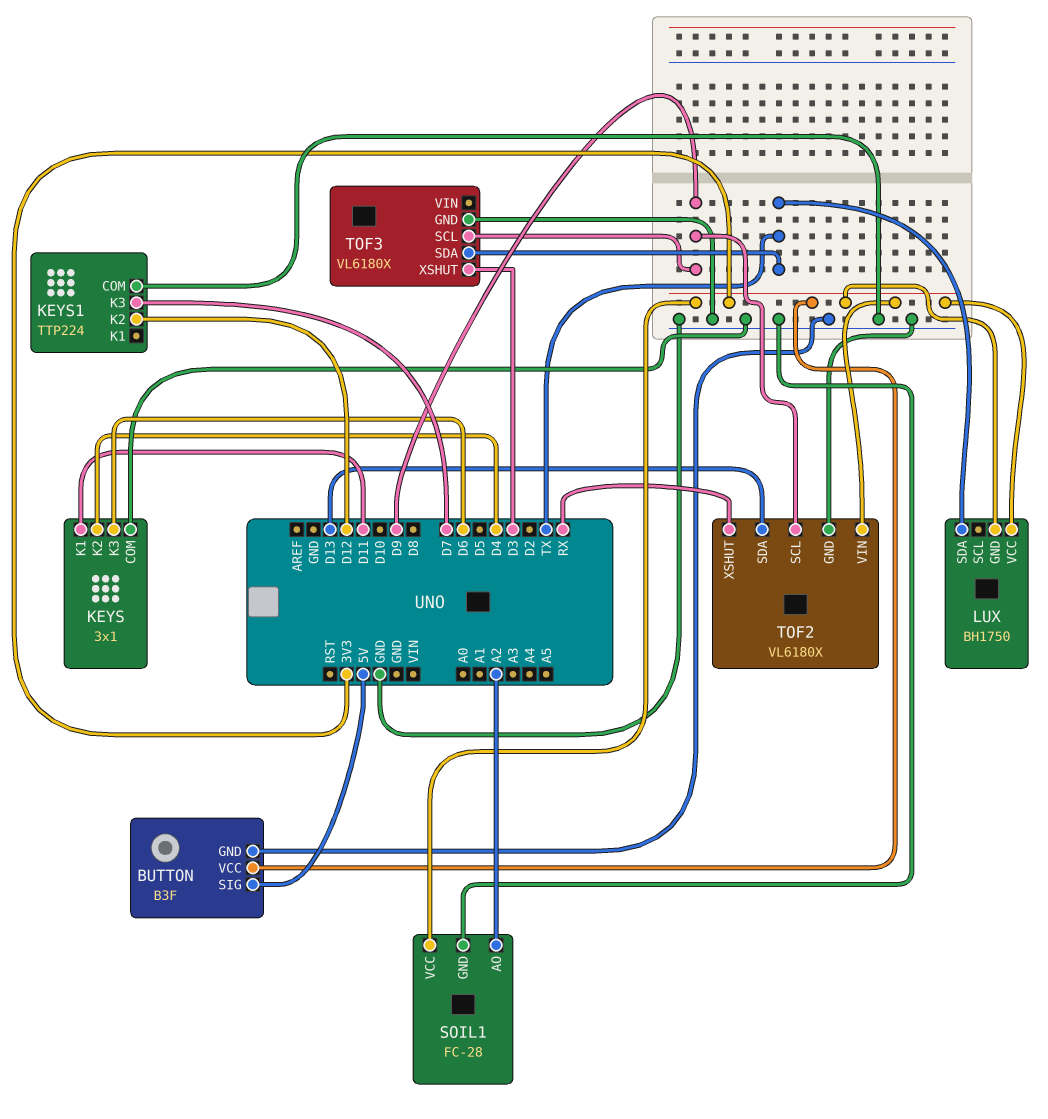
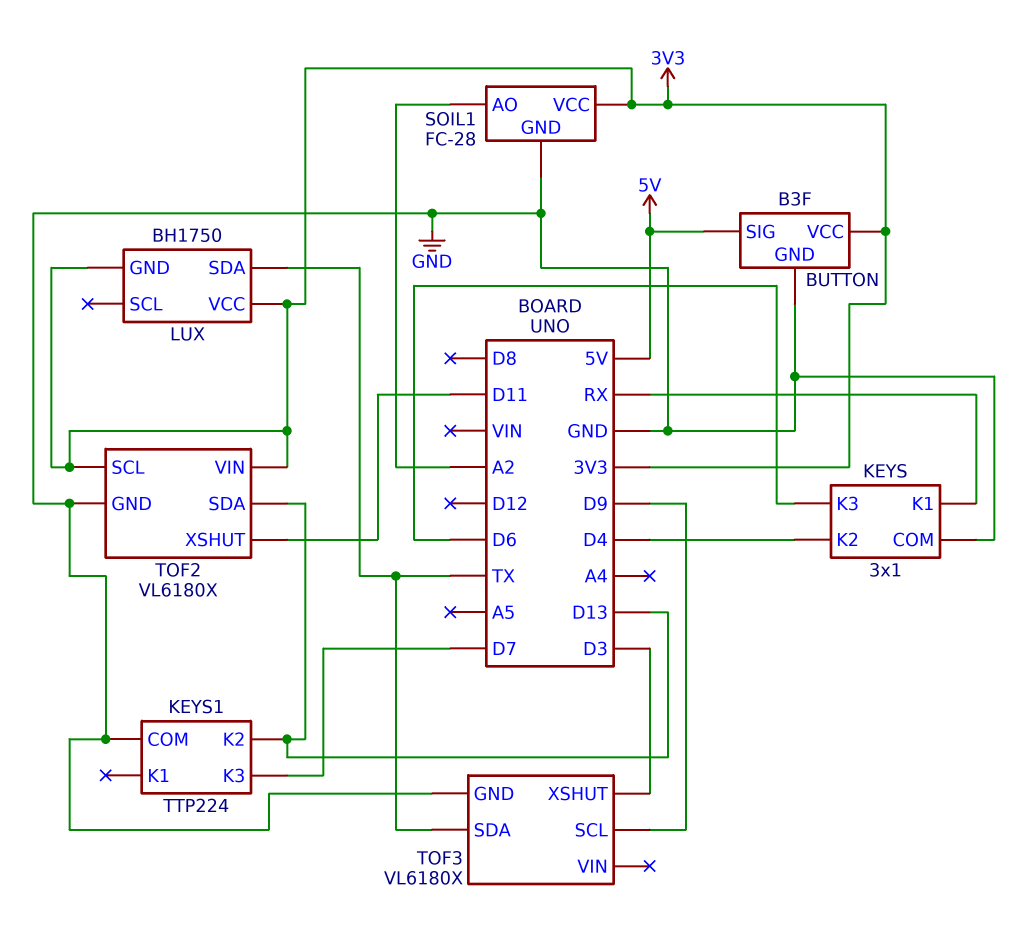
KEYS pin K1: D11 -> RX
KEYS1 pin K2: D12 -> D13
TOF2 pin SCL: D9 -> 3V3
TOF2 pin XSHUT: RX -> D11

